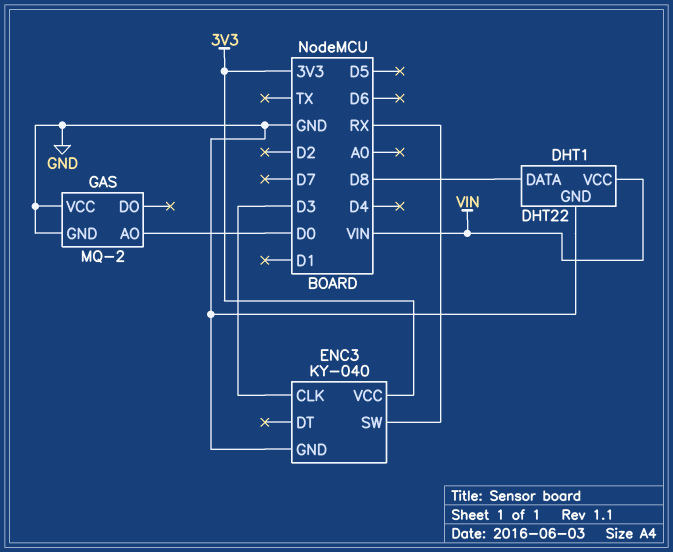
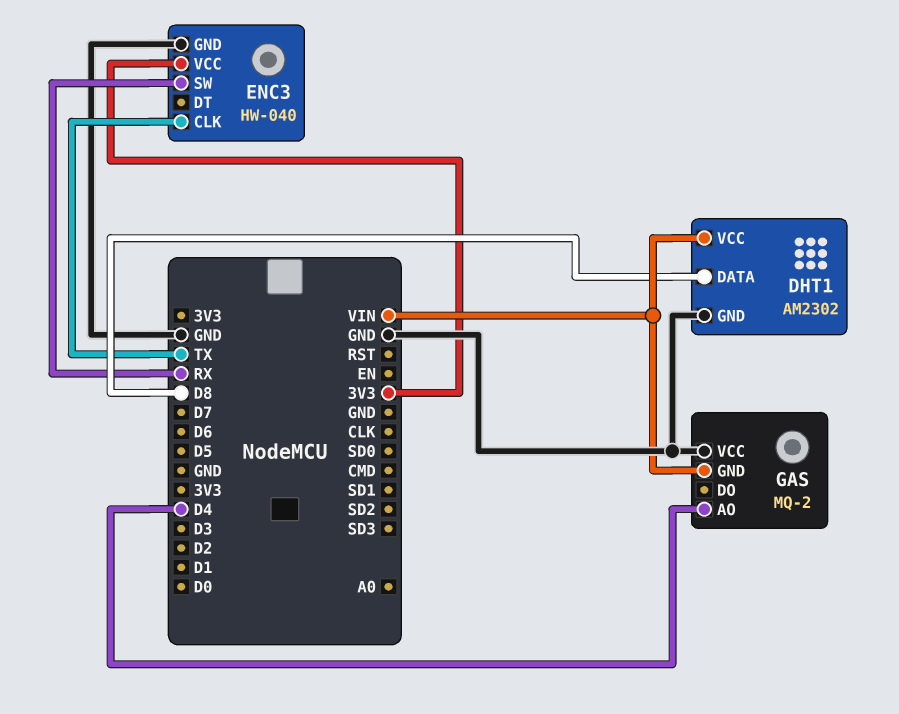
DHT1: DHT22 -> AM2302
ENC3: KY-040 -> HW-040
ENC3 pin CLK: D3 -> TX
GAS pin AO: D0 -> D4
GAS pin GND: GND -> VIN

